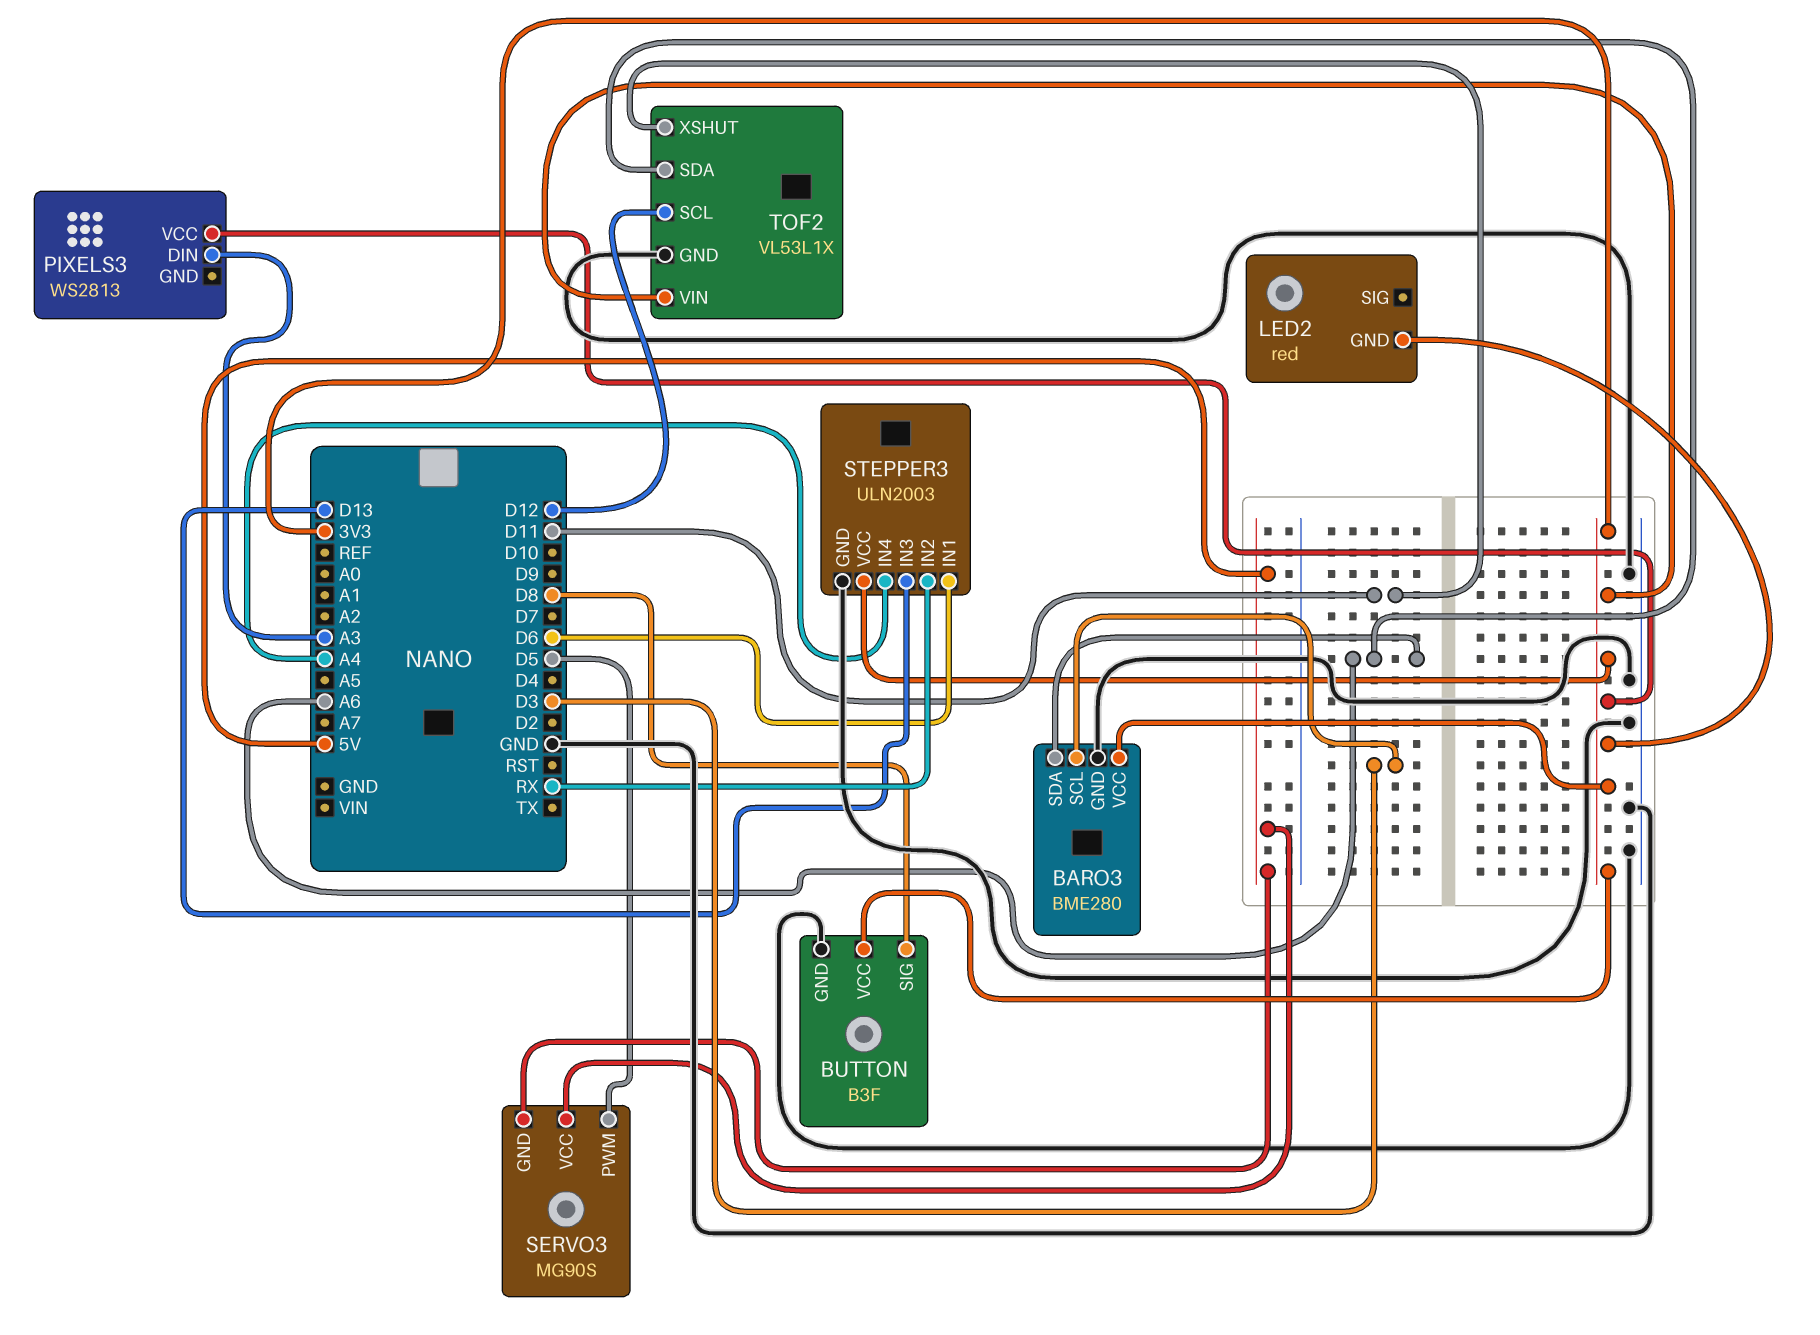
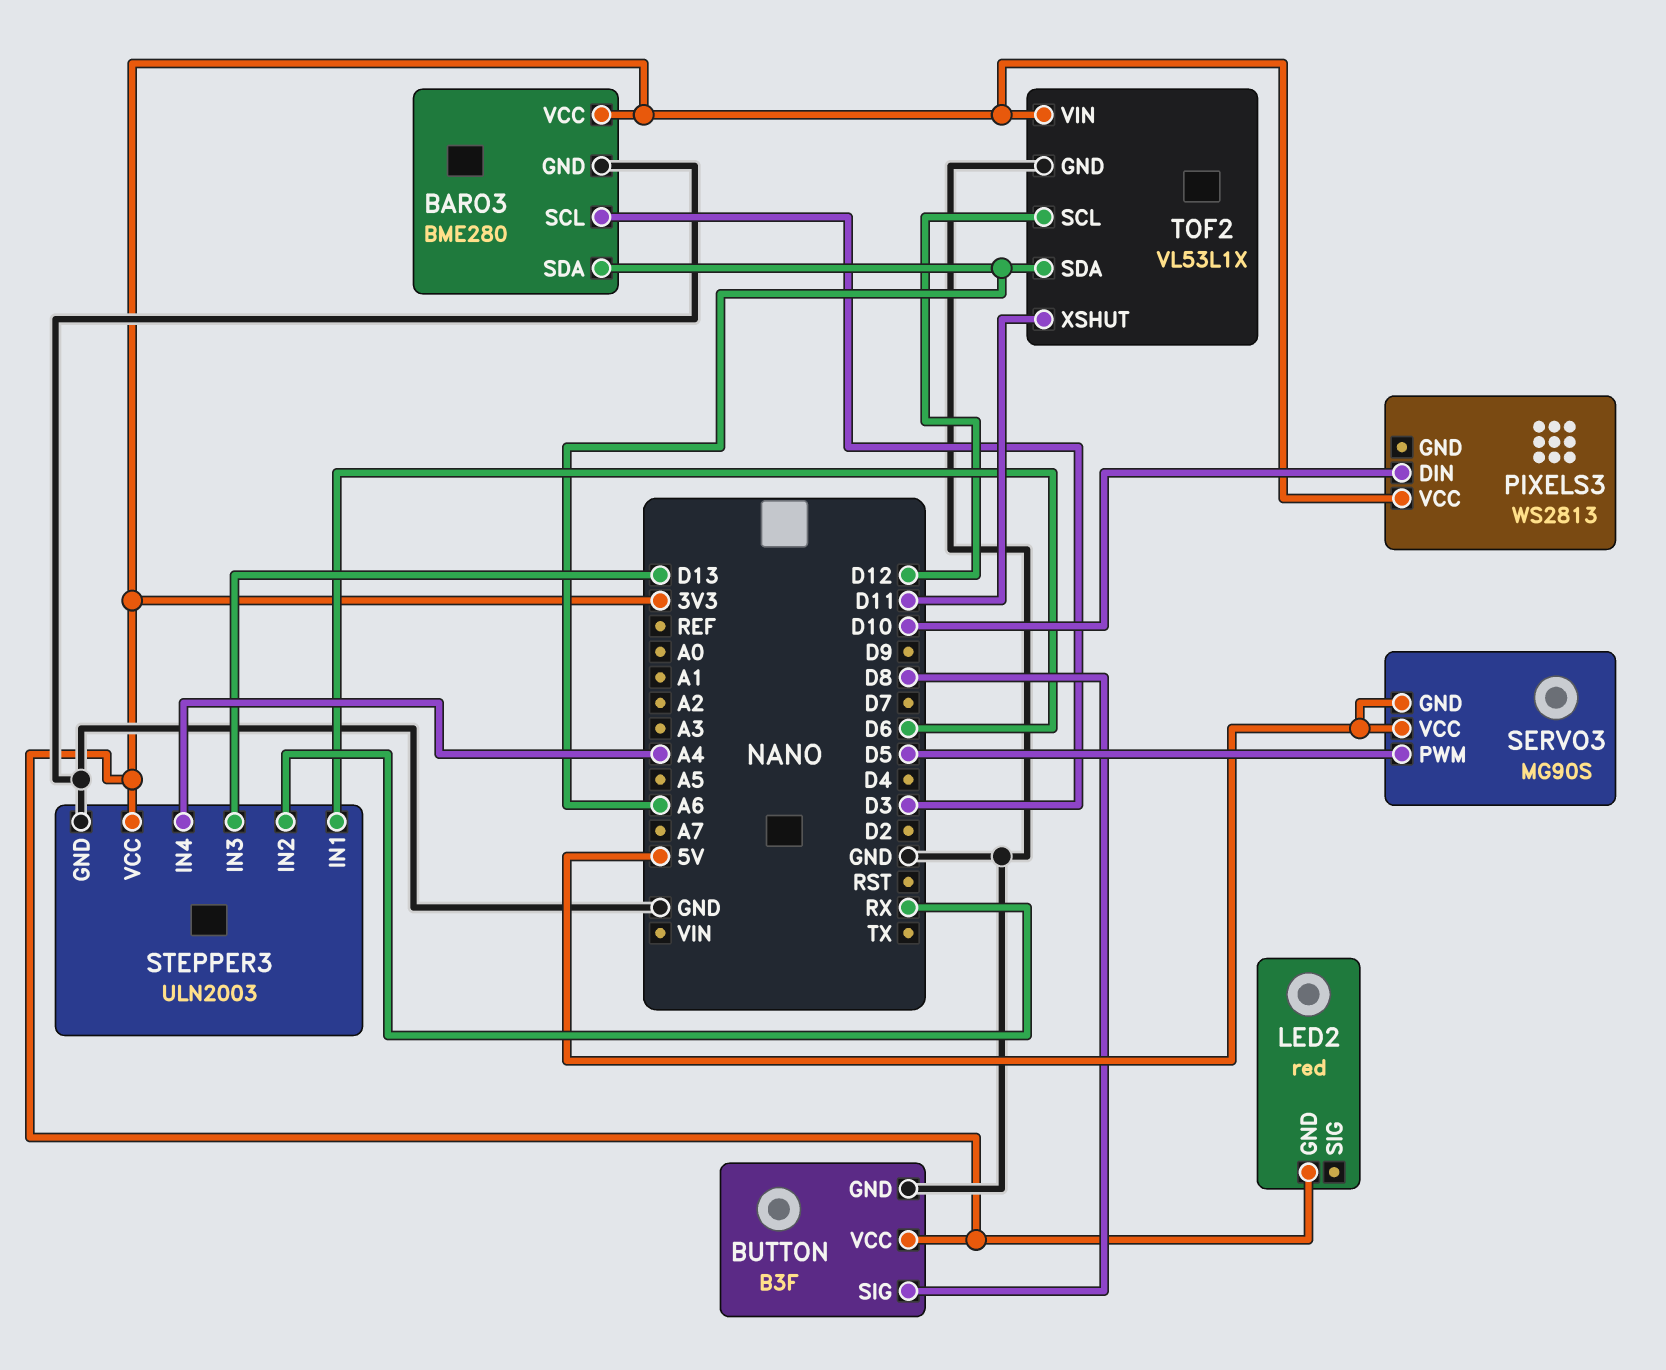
PIXELS3 pin DIN: A3 -> D10

